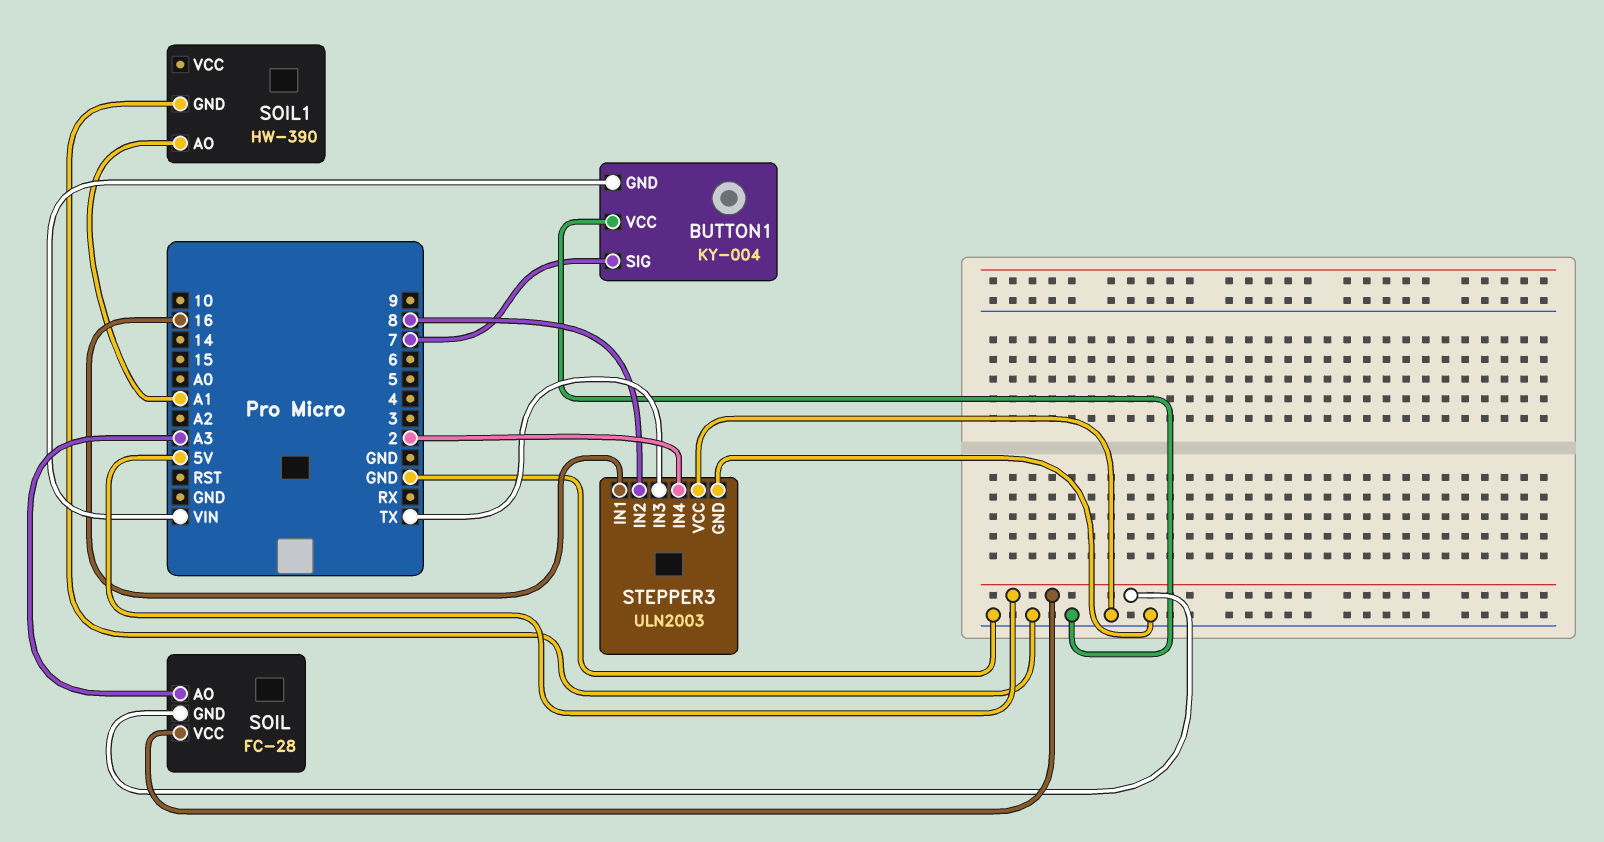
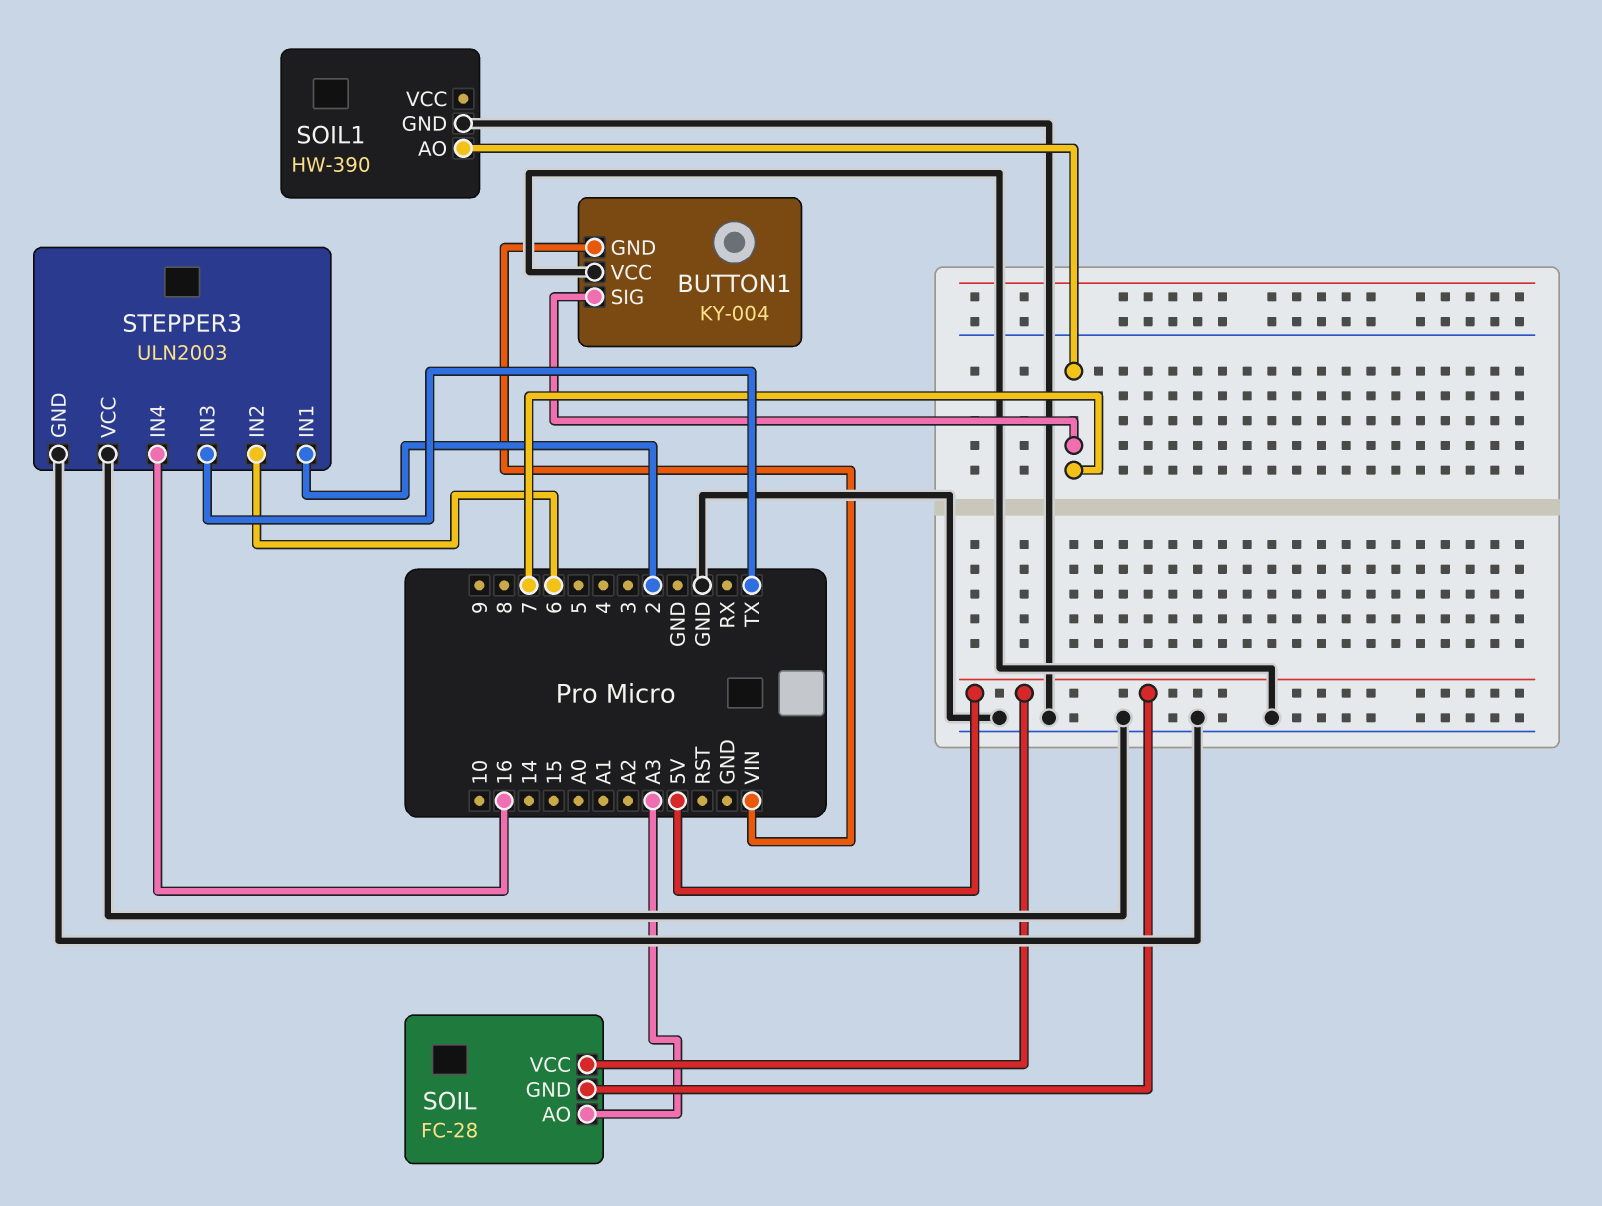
SOIL1 pin AO: A1 -> 7
STEPPER3 pin IN1: 16 -> 2
STEPPER3 pin IN2: 8 -> 6
STEPPER3 pin IN4: 2 -> 16

